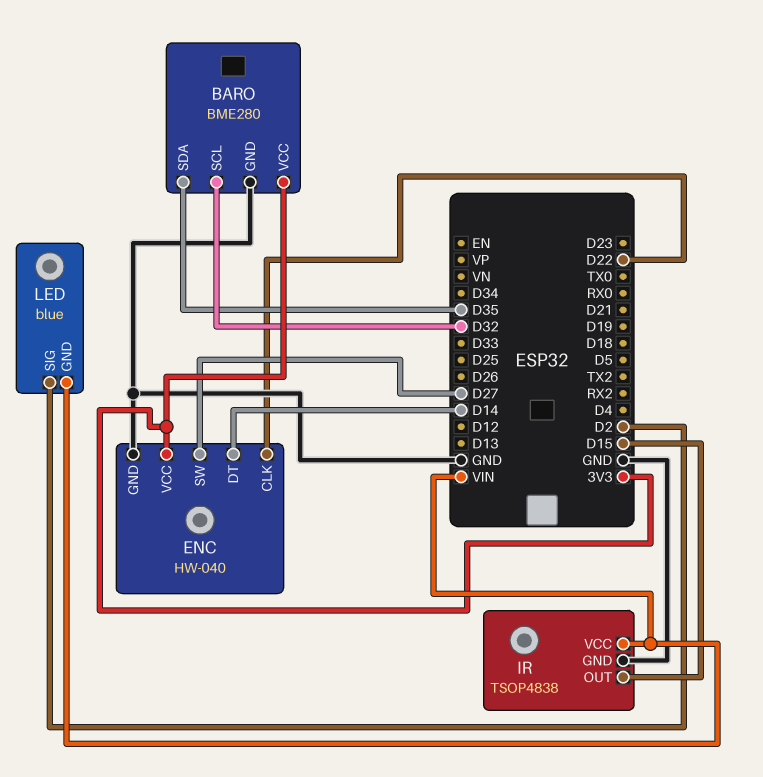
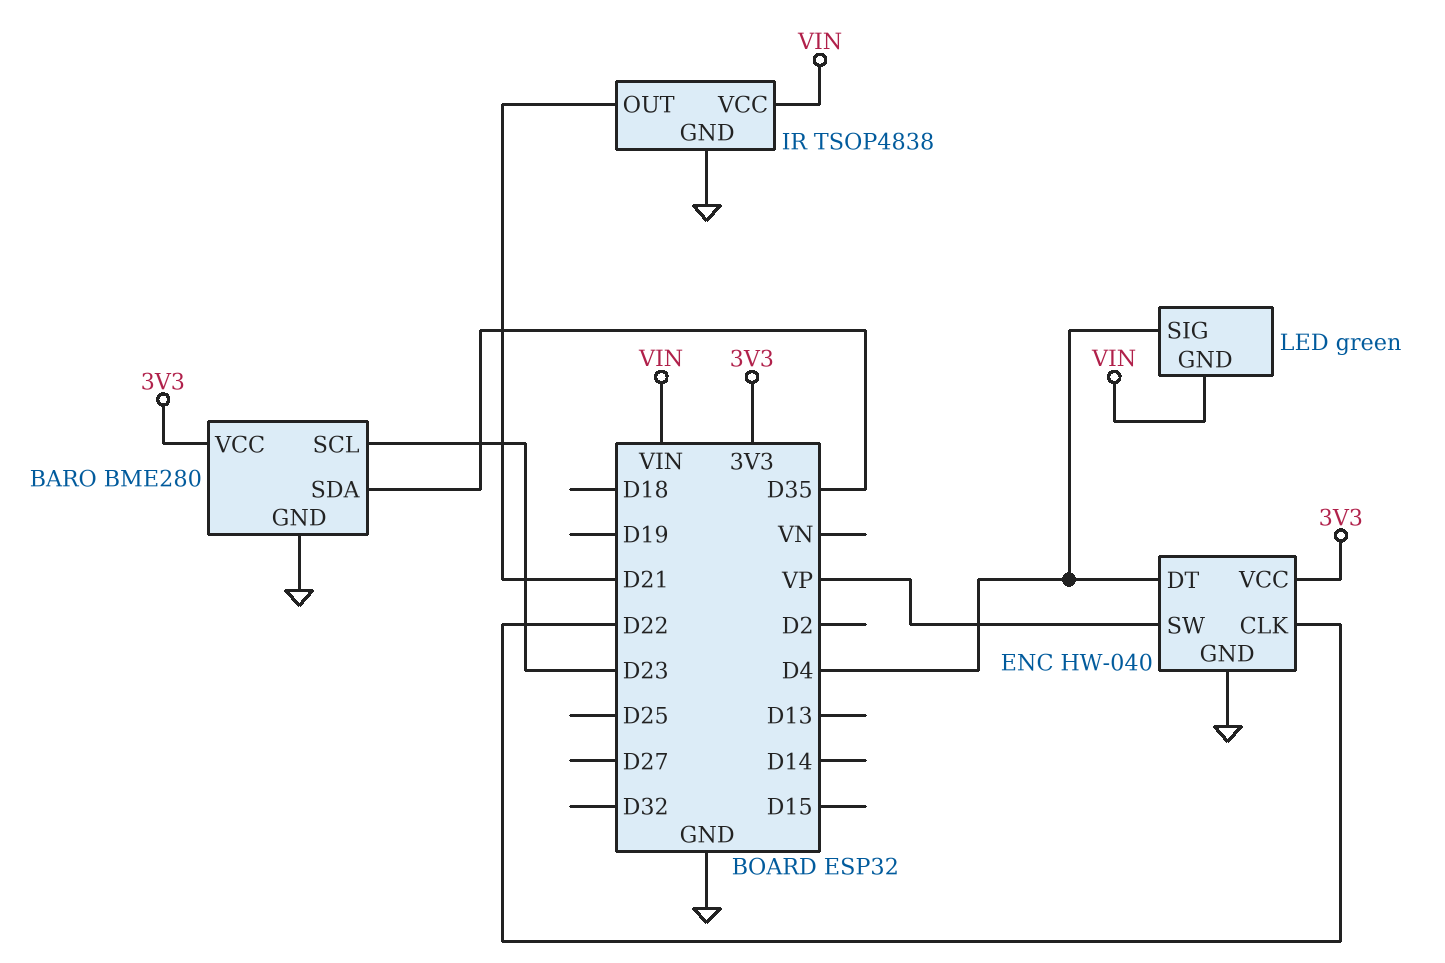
BARO pin SCL: D32 -> D23
ENC pin DT: D14 -> D4
ENC pin SW: D27 -> VP
IR pin OUT: D15 -> D21
LED: blue -> green
LED pin SIG: D2 -> D4

